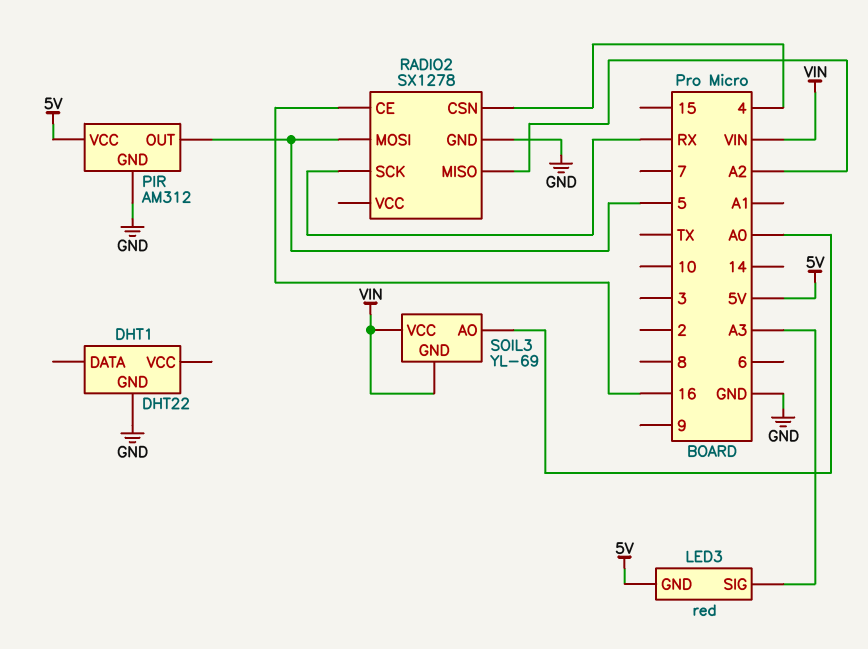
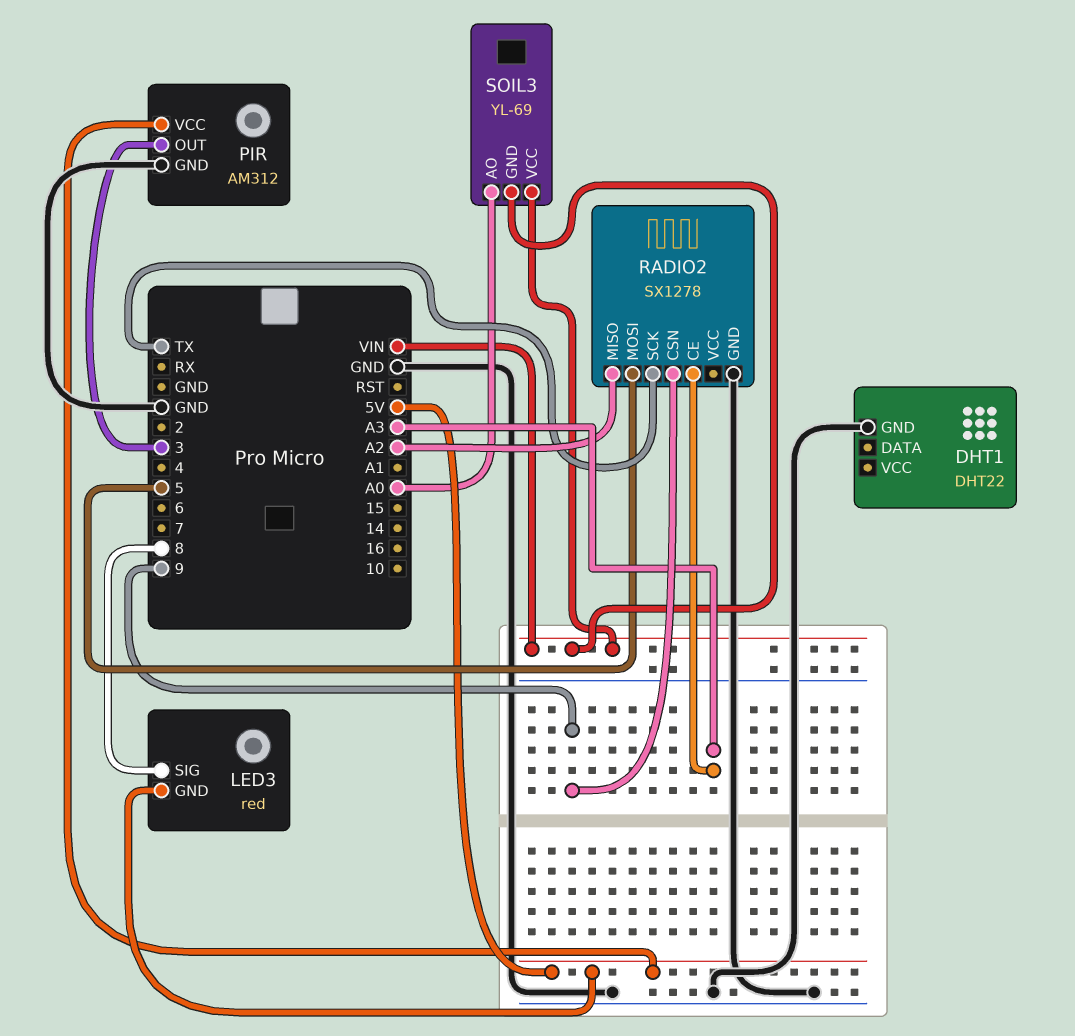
LED3 pin SIG: A3 -> 8
PIR pin OUT: 5 -> 3
RADIO2 pin CE: 16 -> A3
RADIO2 pin CSN: 4 -> 9
RADIO2 pin SCK: RX -> TX

